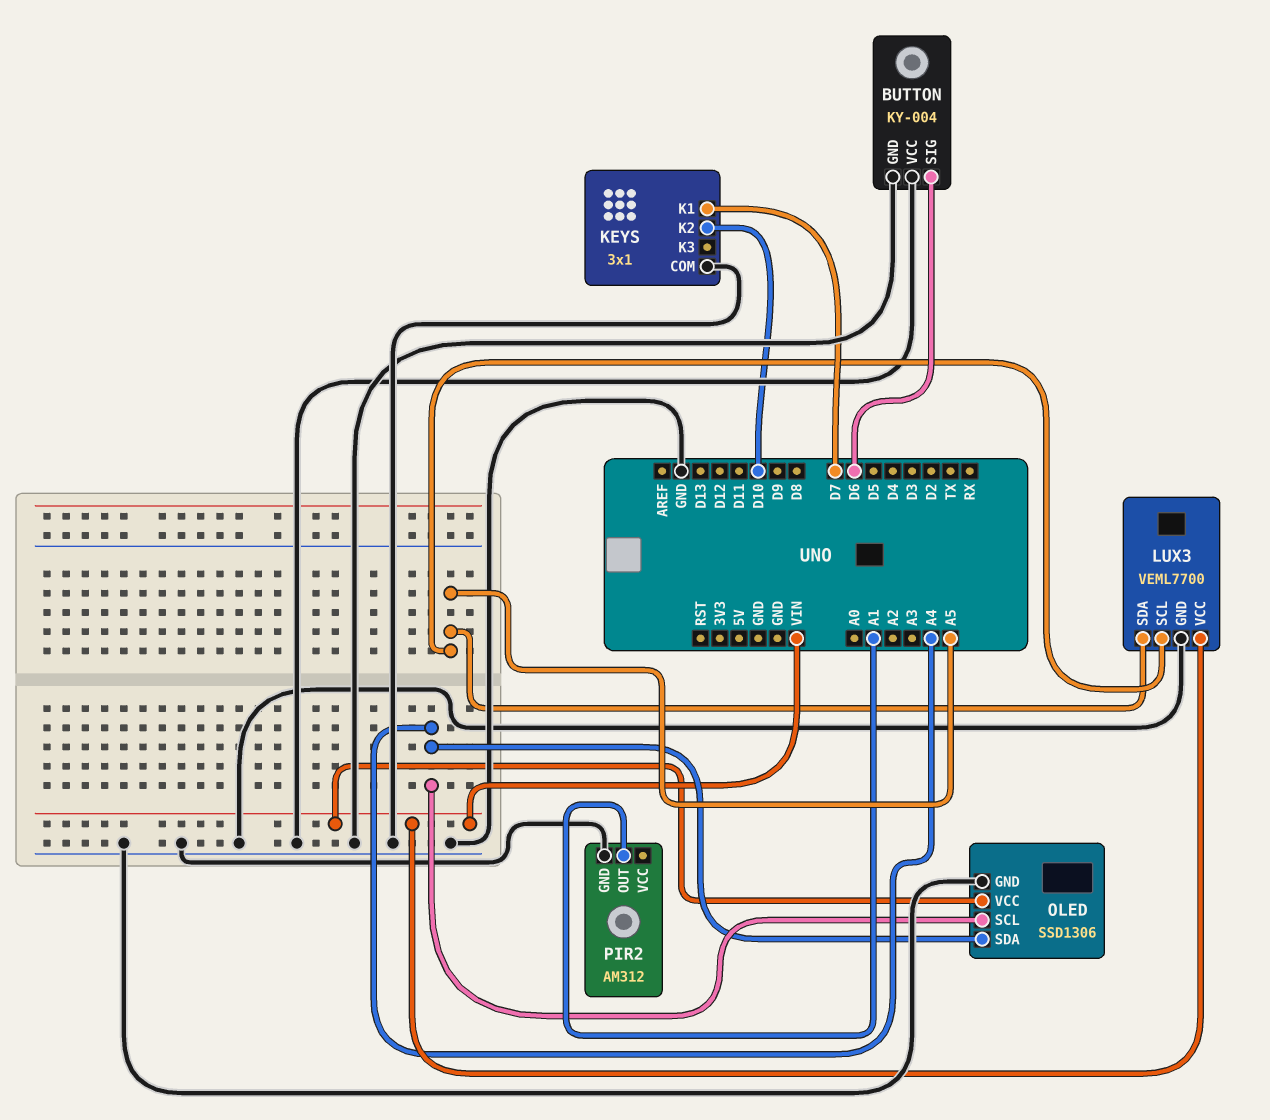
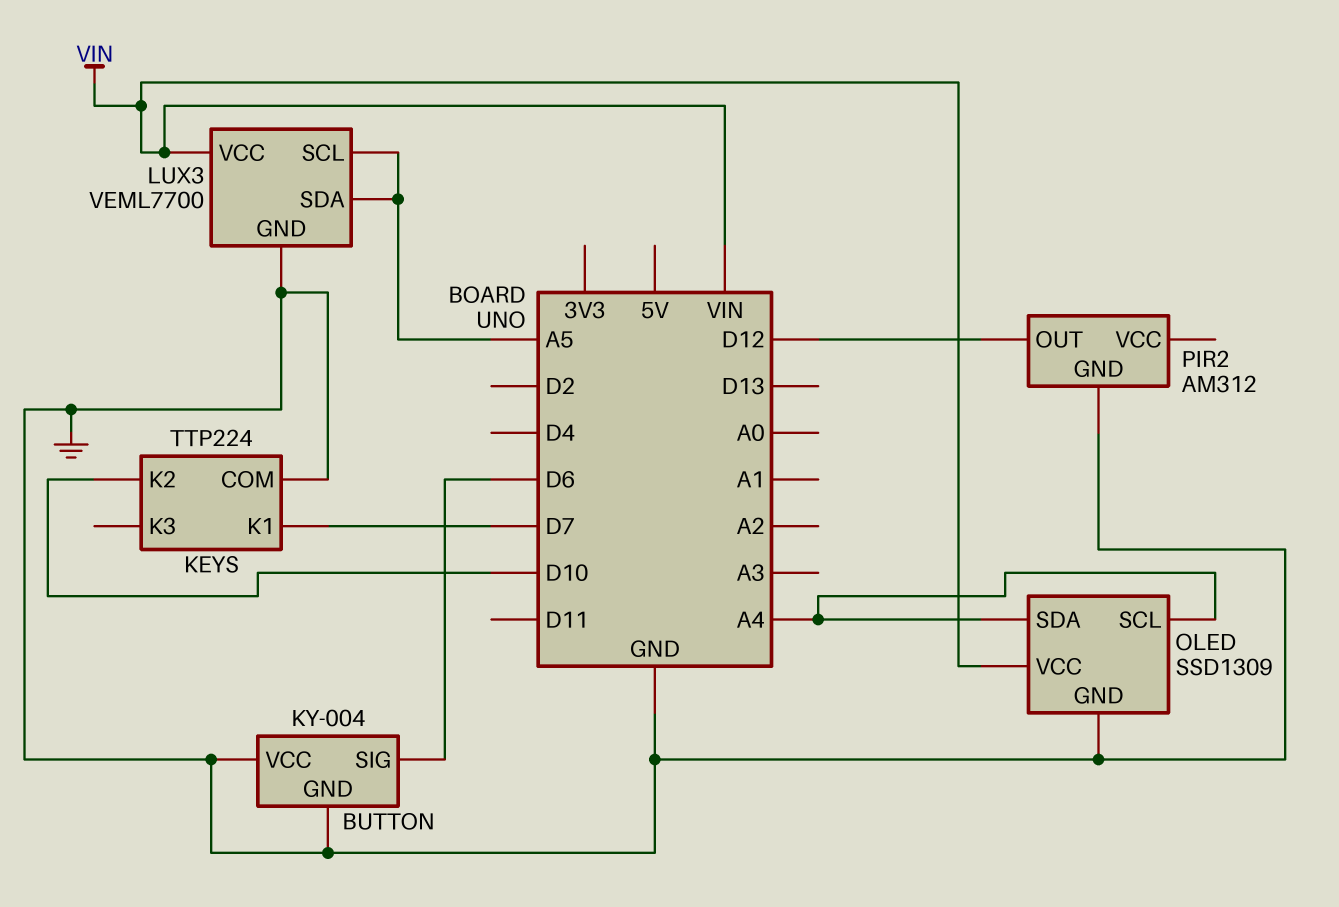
KEYS: 3x1 -> TTP224
OLED: SSD1306 -> SSD1309
PIR2 pin OUT: A1 -> D12

